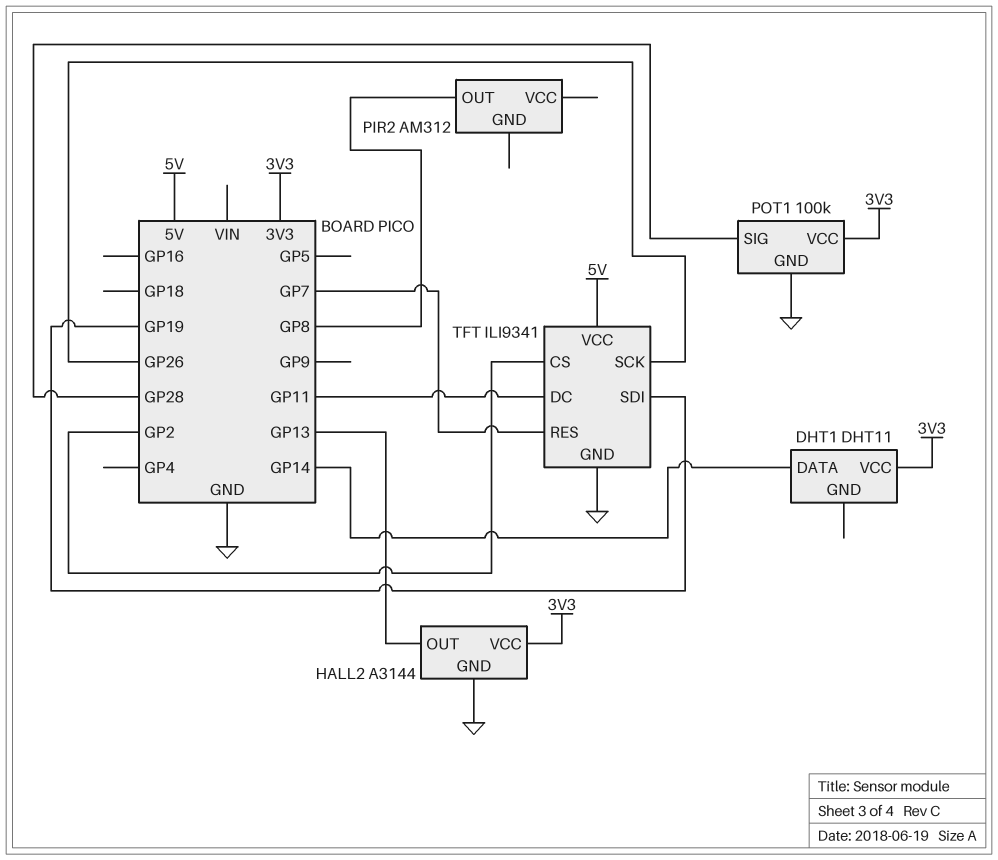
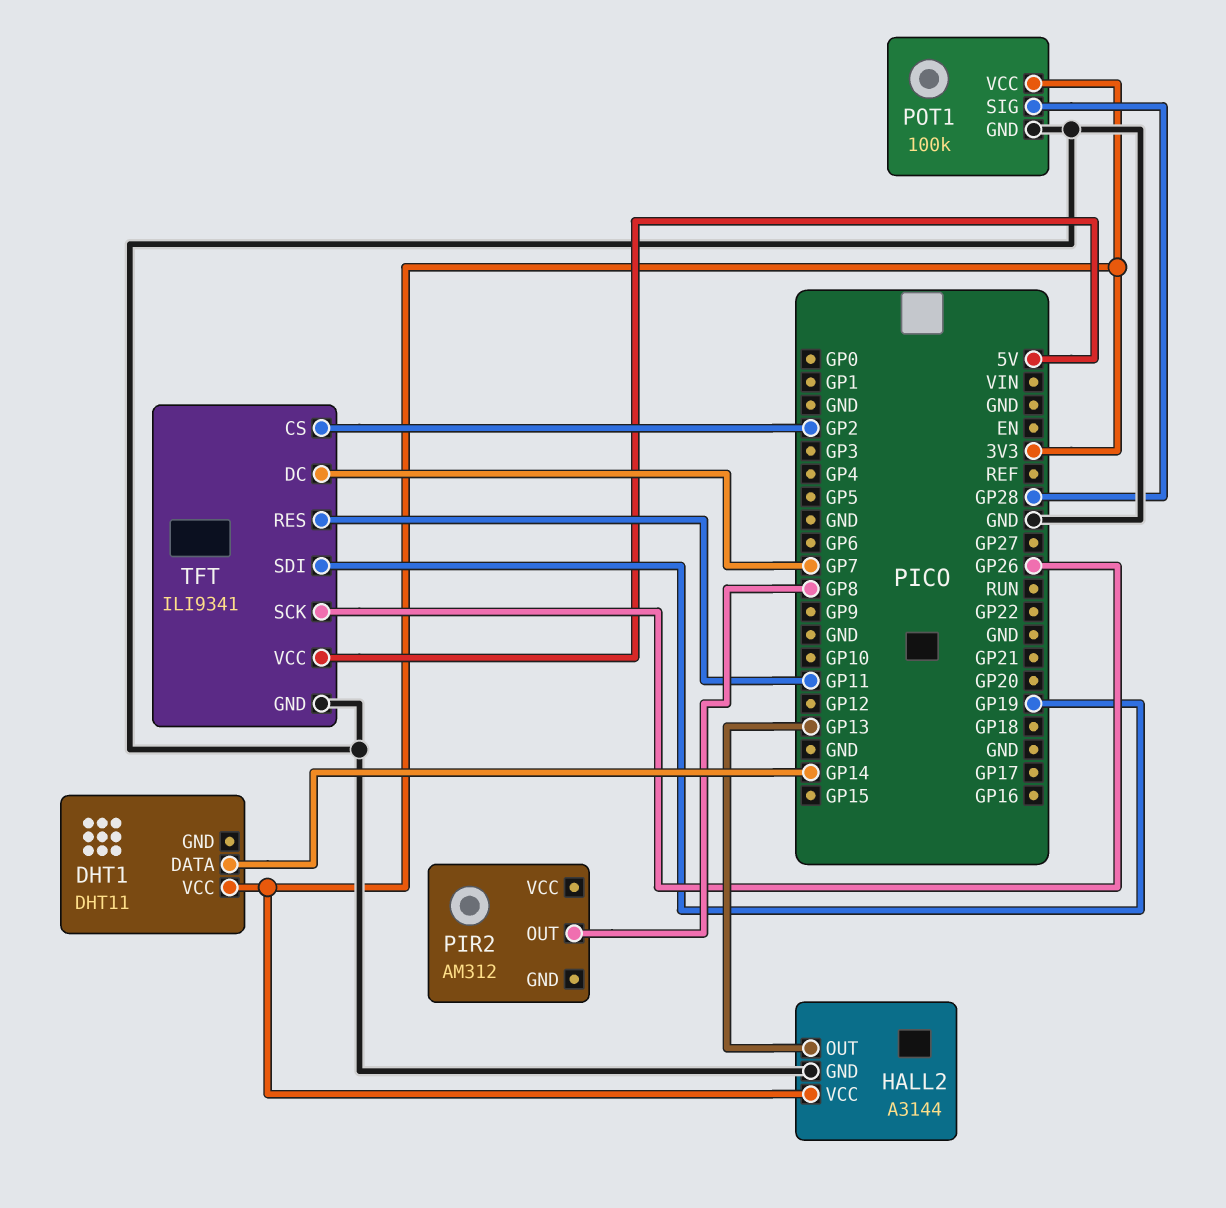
TFT pin DC: GP11 -> GP7
TFT pin RES: GP7 -> GP11

